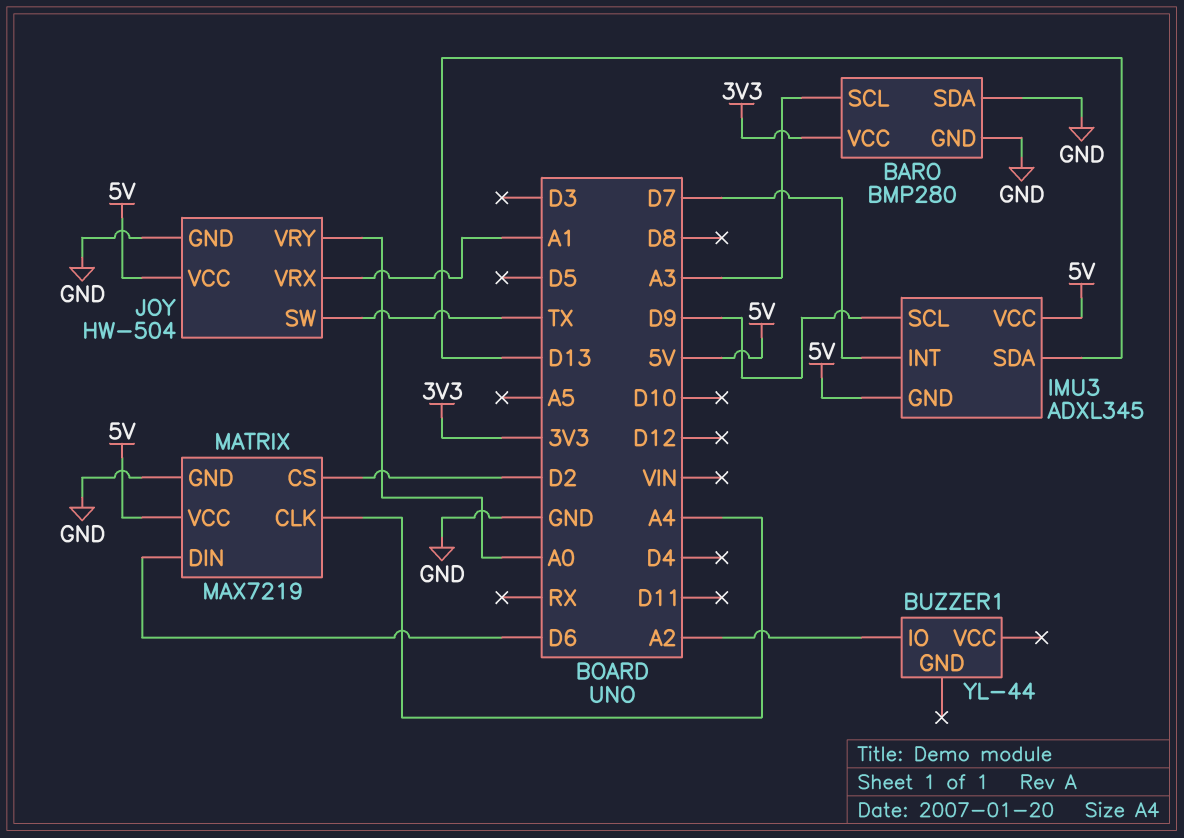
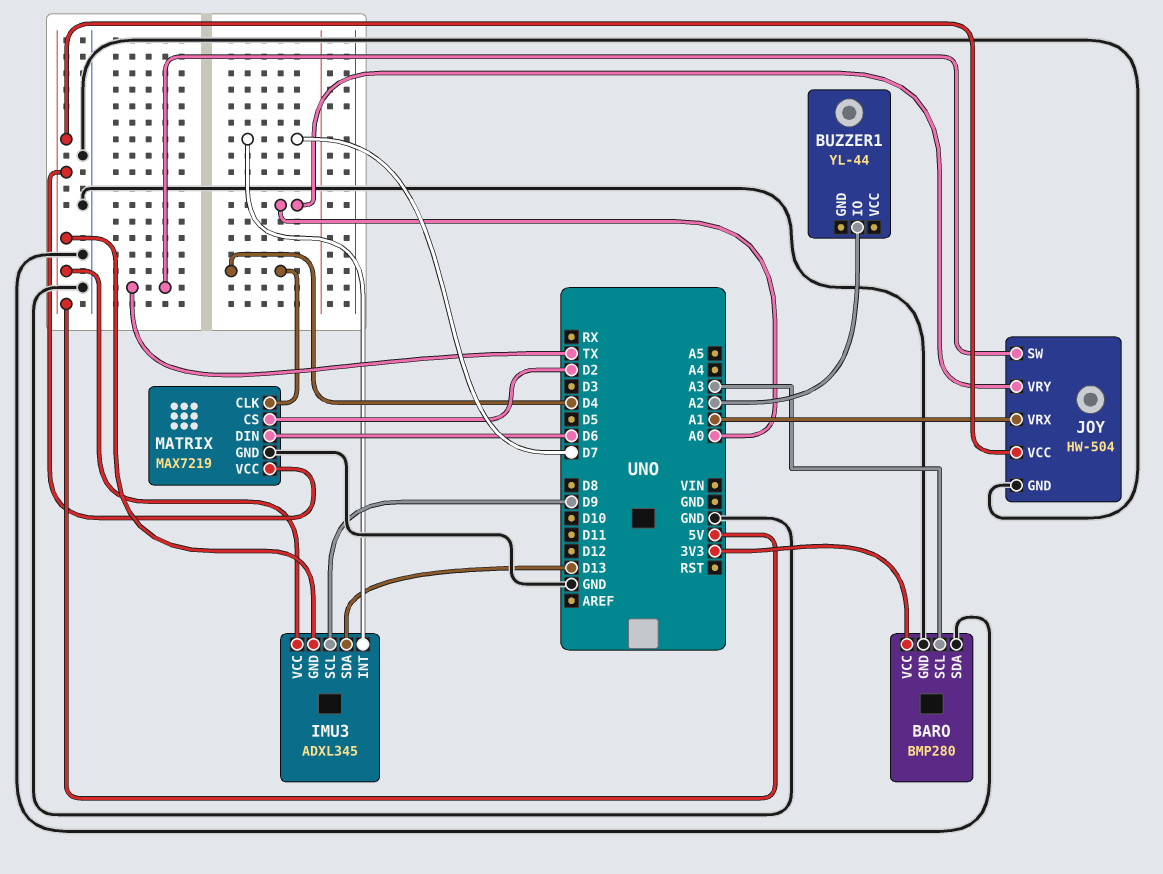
MATRIX pin CLK: A4 -> D4

